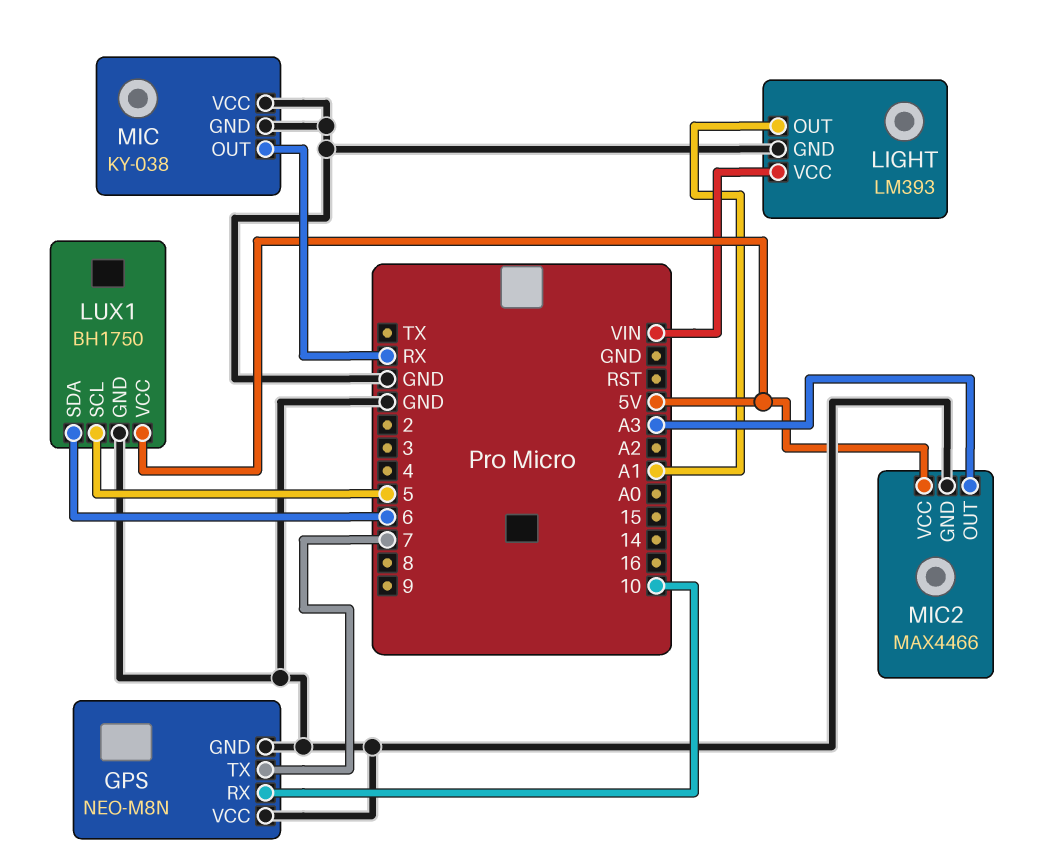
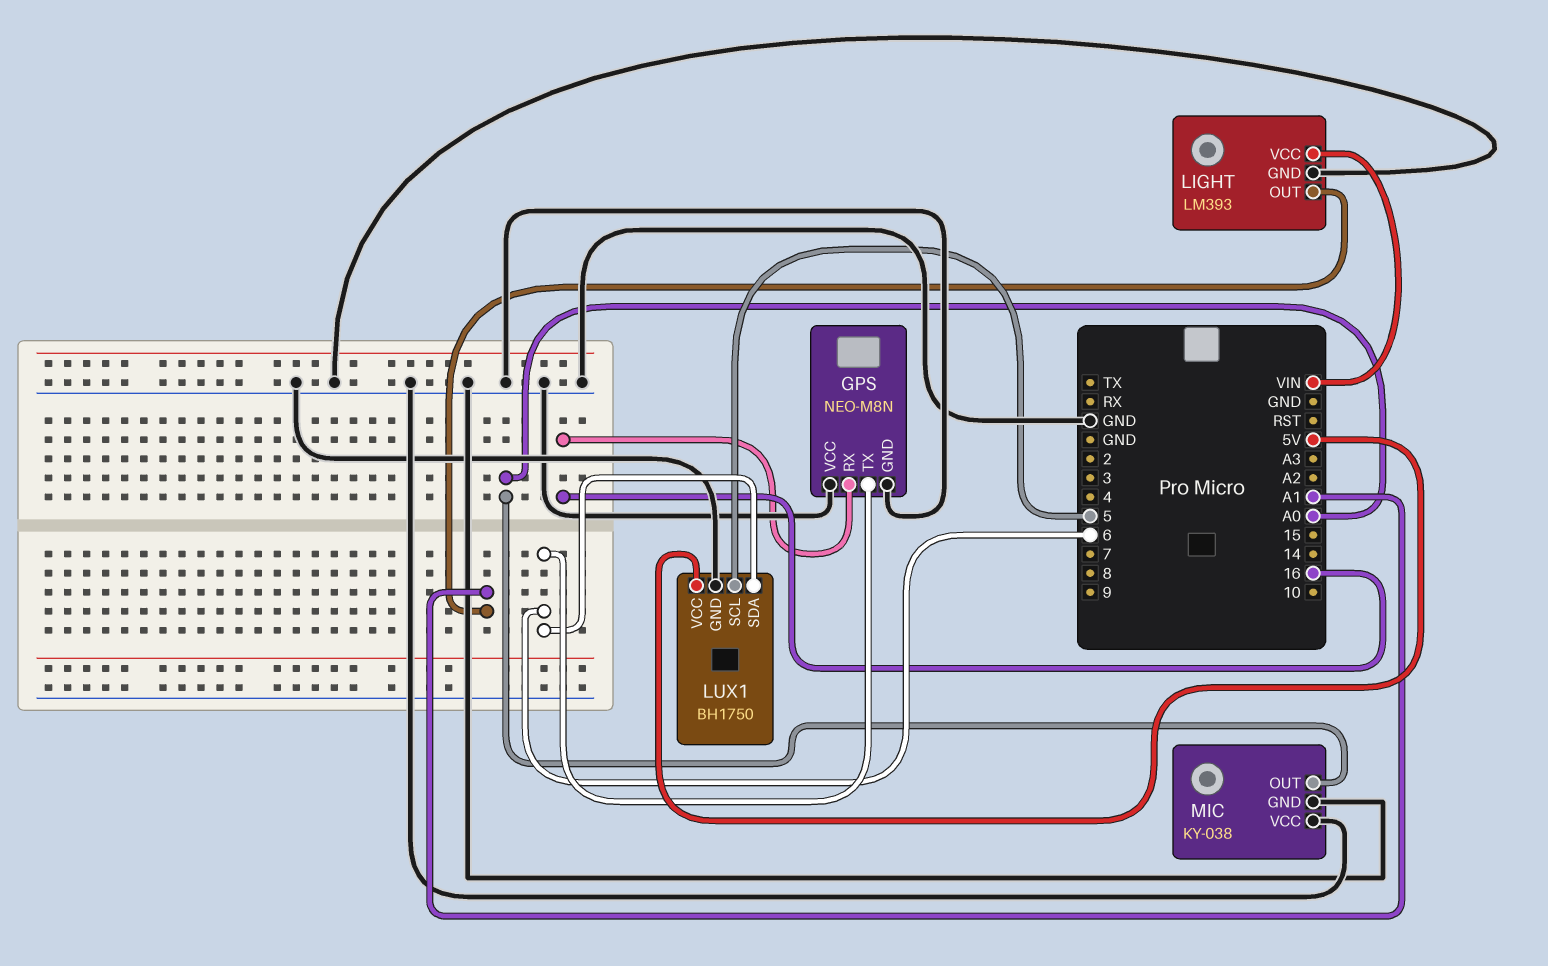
GPS pin RX: 10 -> 16
GPS pin TX: 7 -> 6
MIC pin OUT: RX -> A0
MIC2: MAX4466 -> none
MIC2 pin GND: GND -> none
MIC2 pin OUT: A3 -> none
MIC2 pin VCC: 5V -> none

